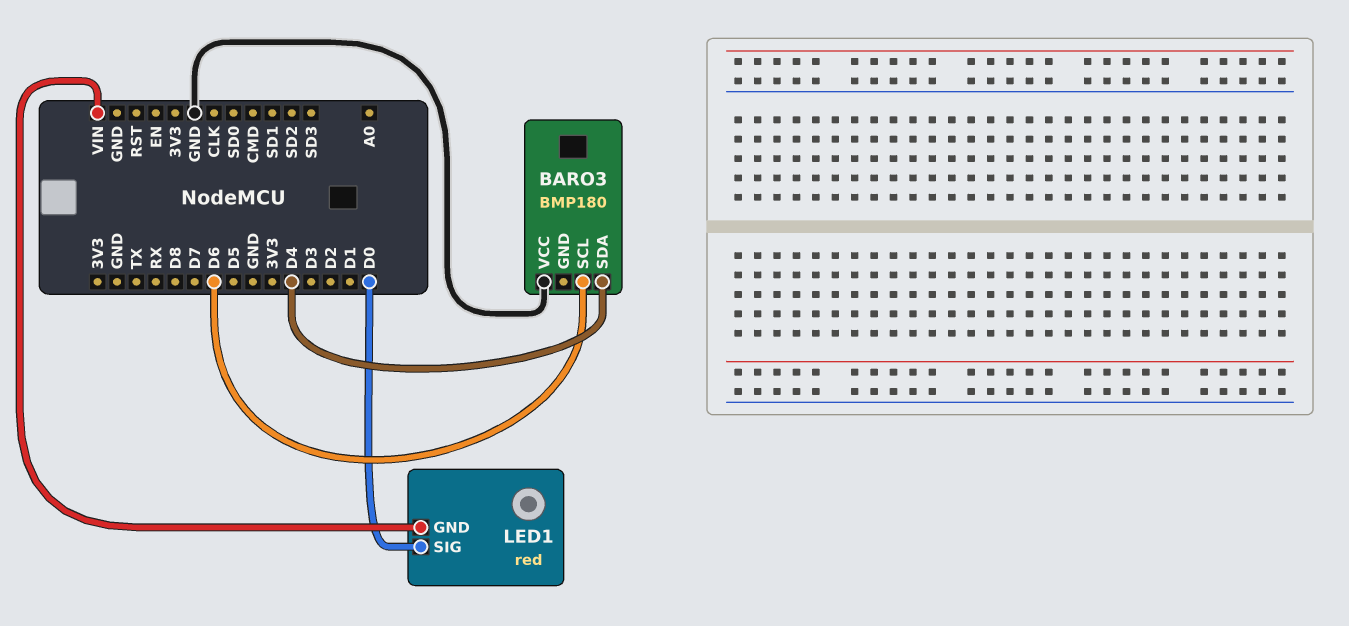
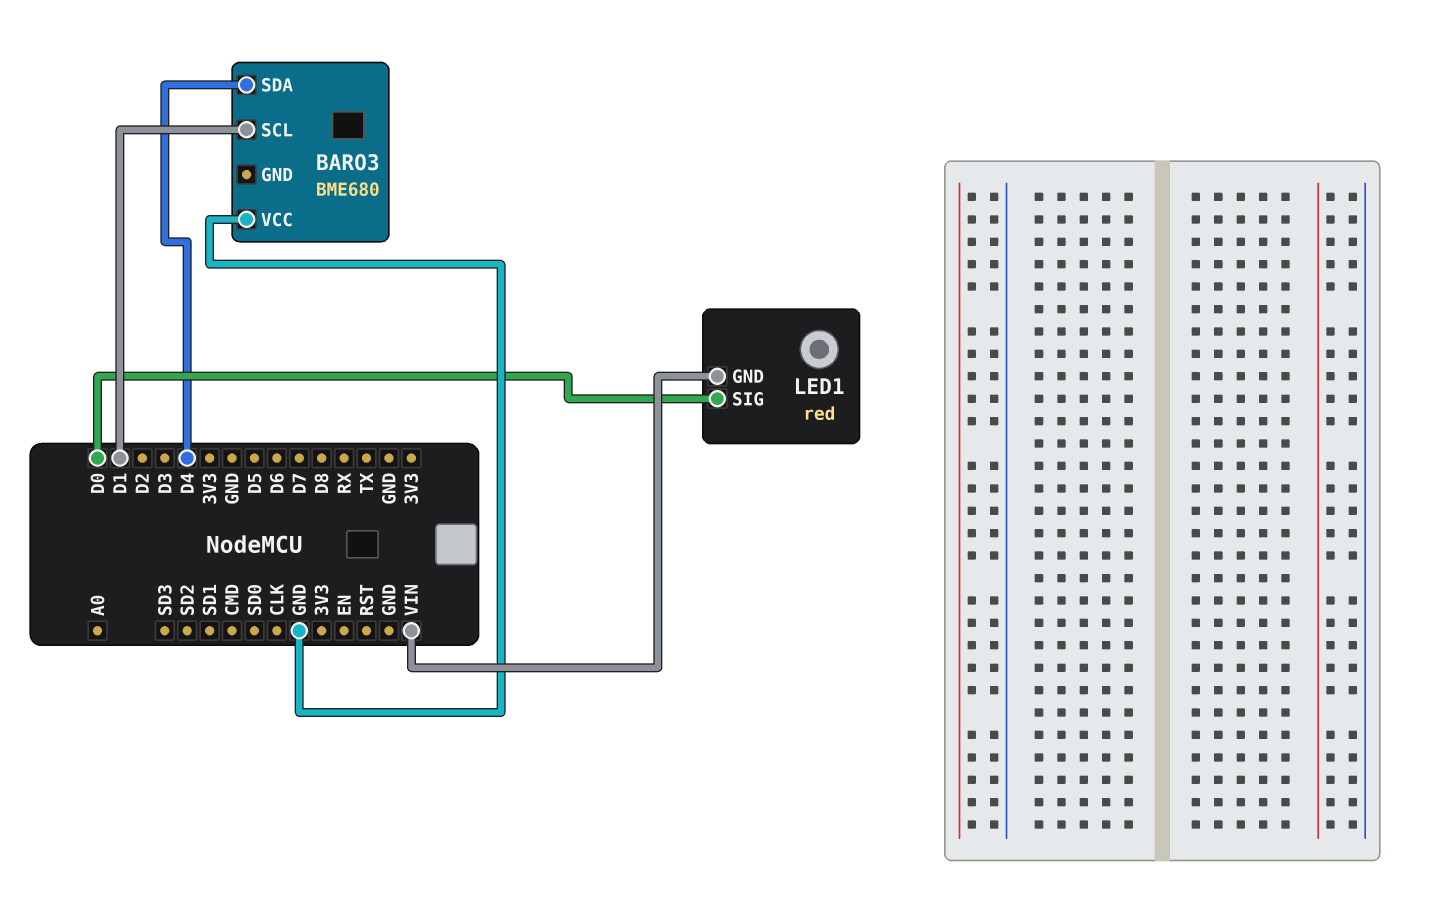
BARO3: BMP180 -> BME680
BARO3 pin SCL: D6 -> D1

